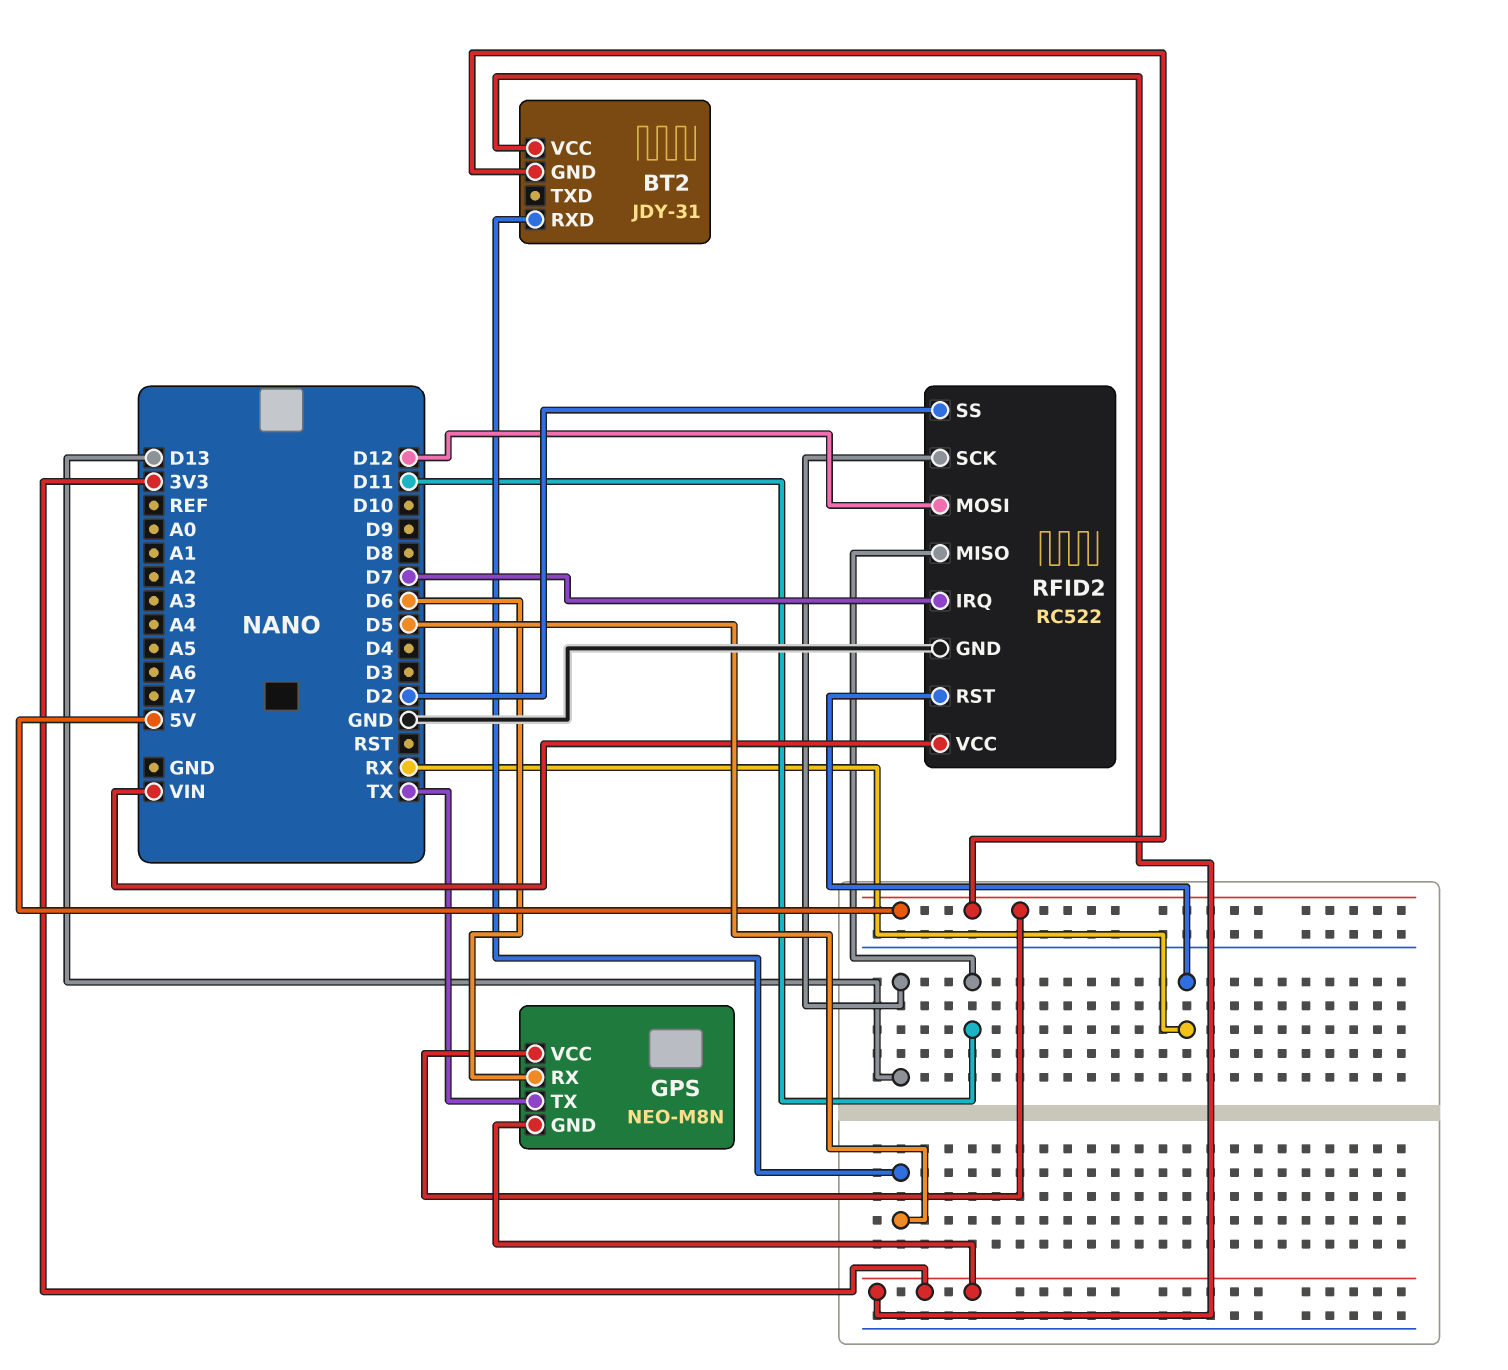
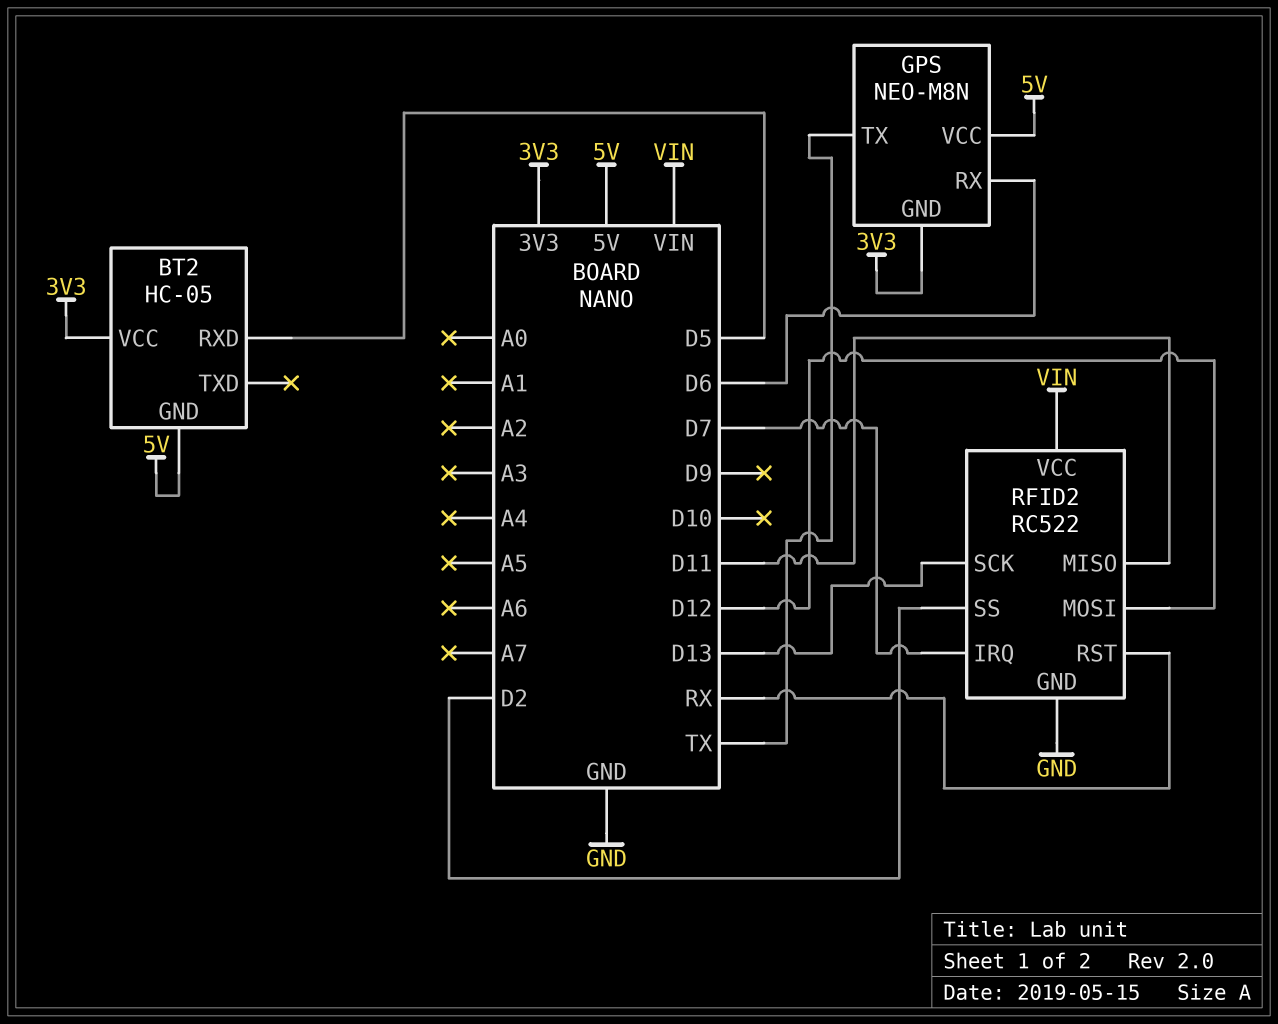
BT2: JDY-31 -> HC-05

